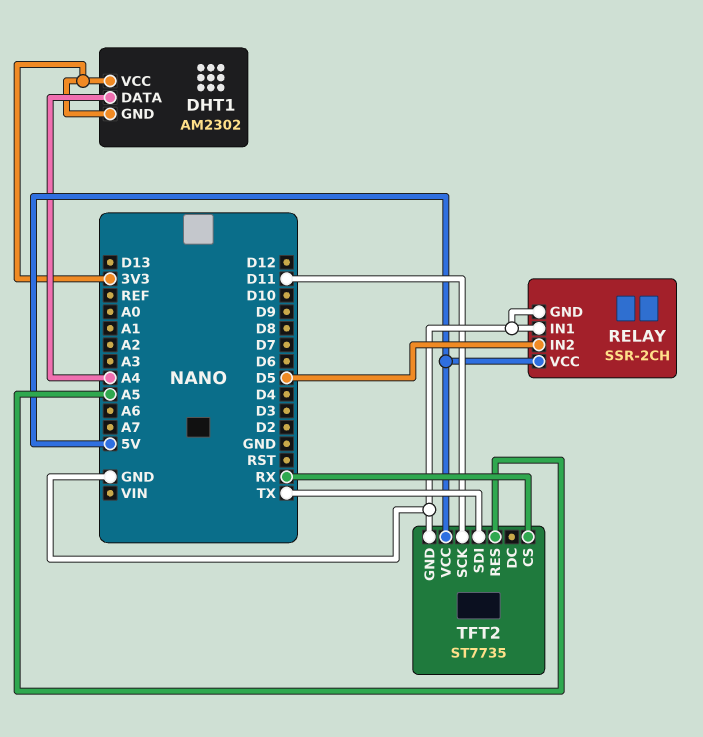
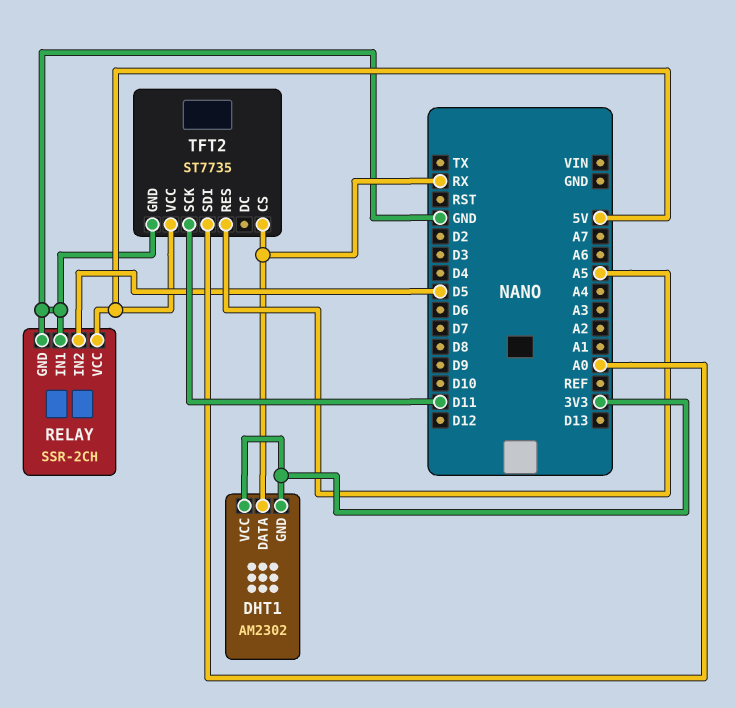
DHT1 pin DATA: A4 -> RX
TFT2 pin SDI: TX -> A0

